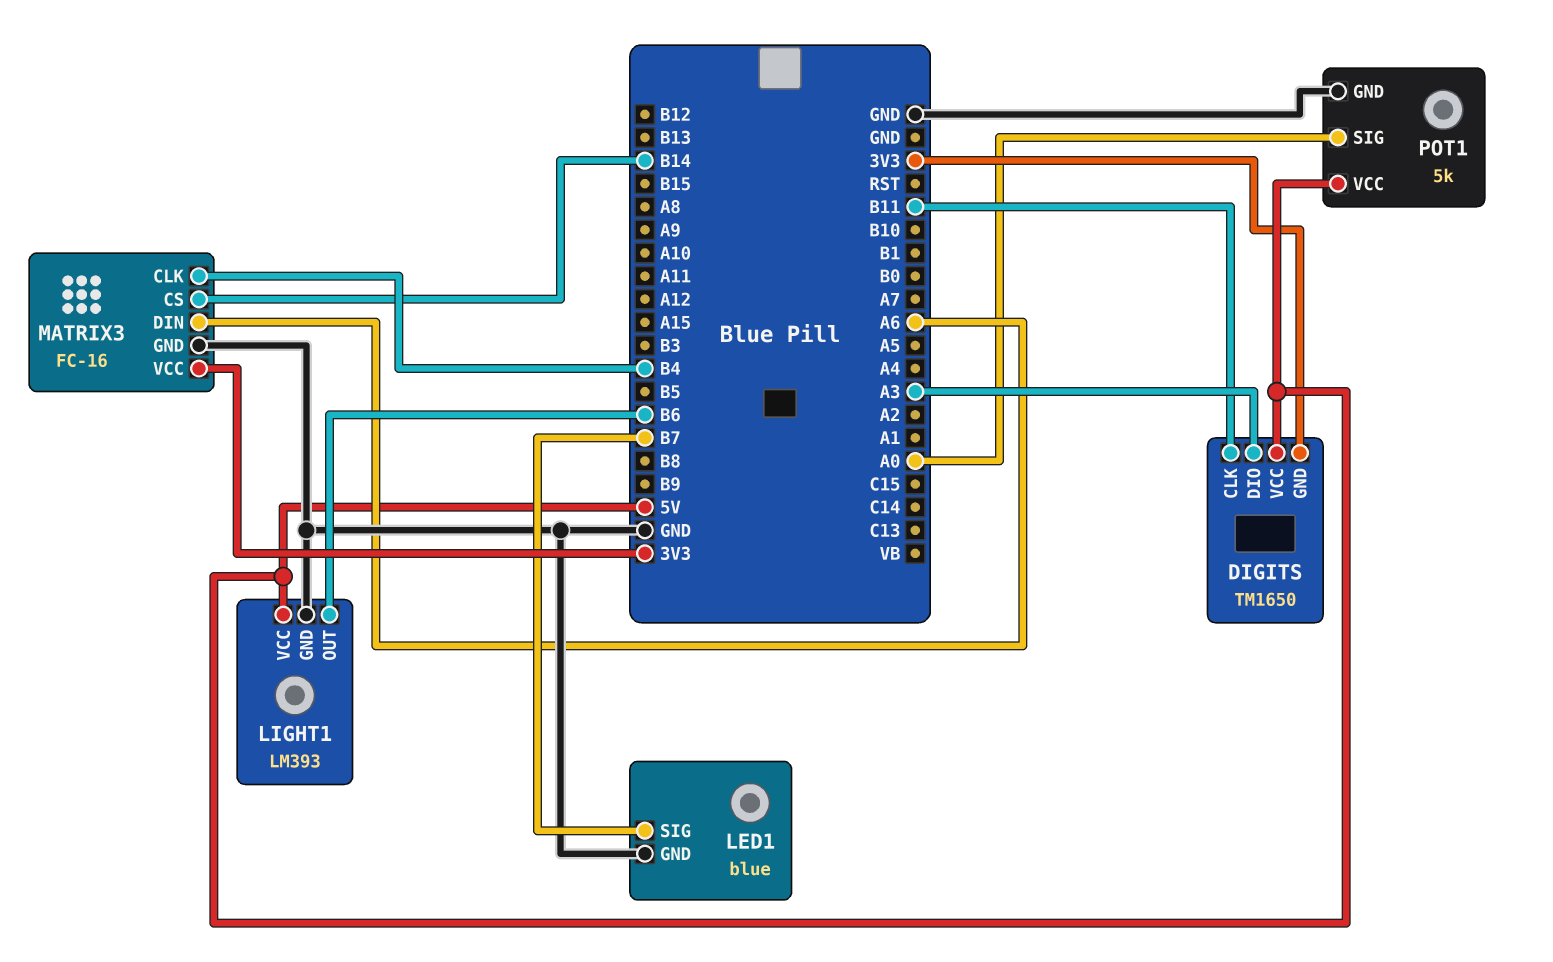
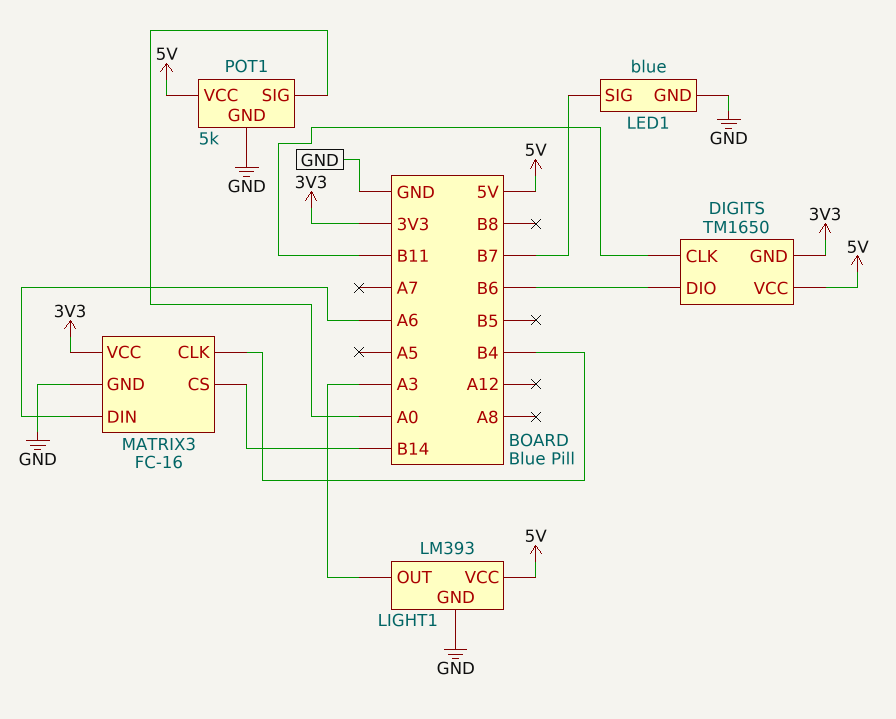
DIGITS pin DIO: A3 -> B6
LIGHT1 pin OUT: B6 -> A3

